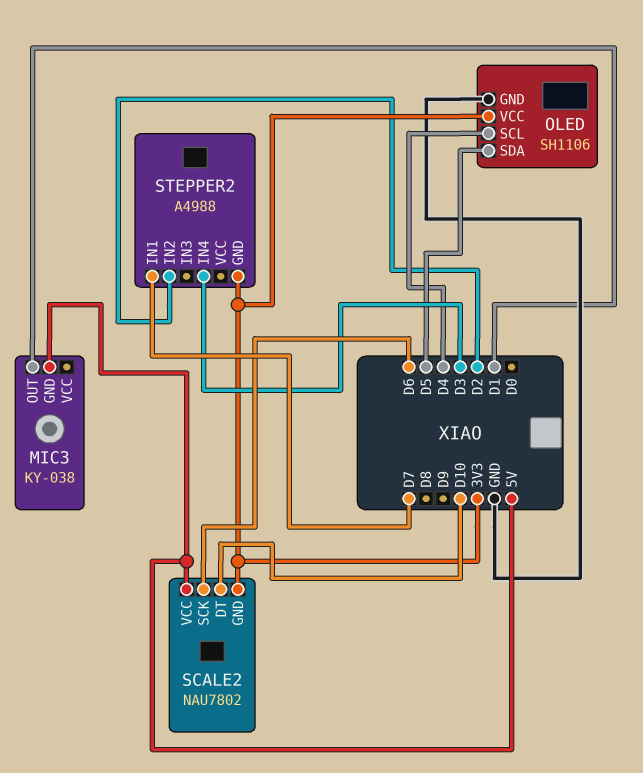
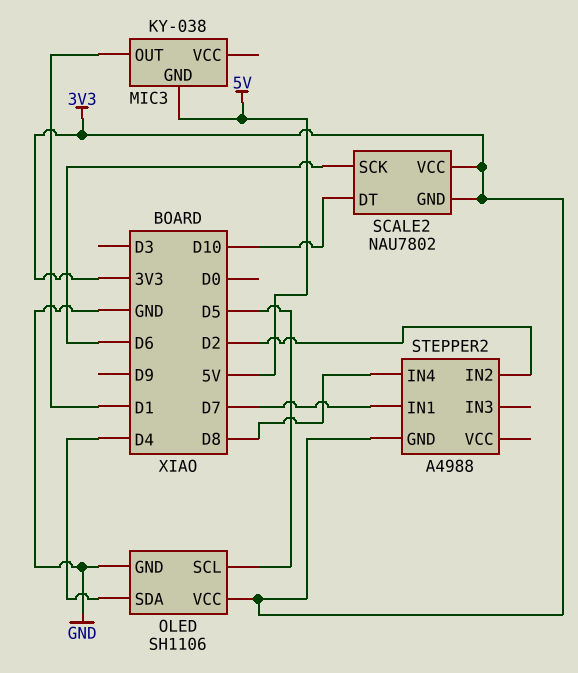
OLED pin SCL: D4 -> D5
OLED pin SDA: D5 -> D4
SCALE2 pin VCC: 5V -> 3V3
STEPPER2 pin IN4: D3 -> D8

